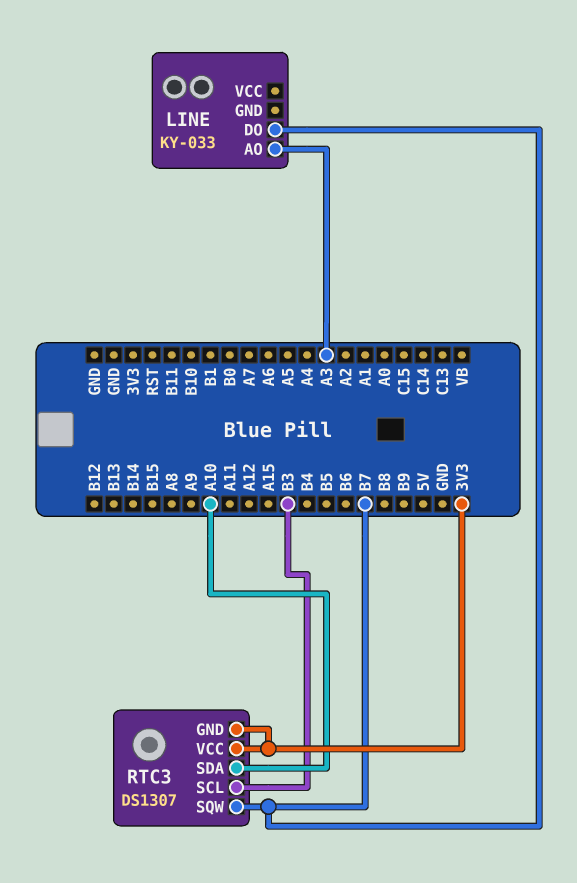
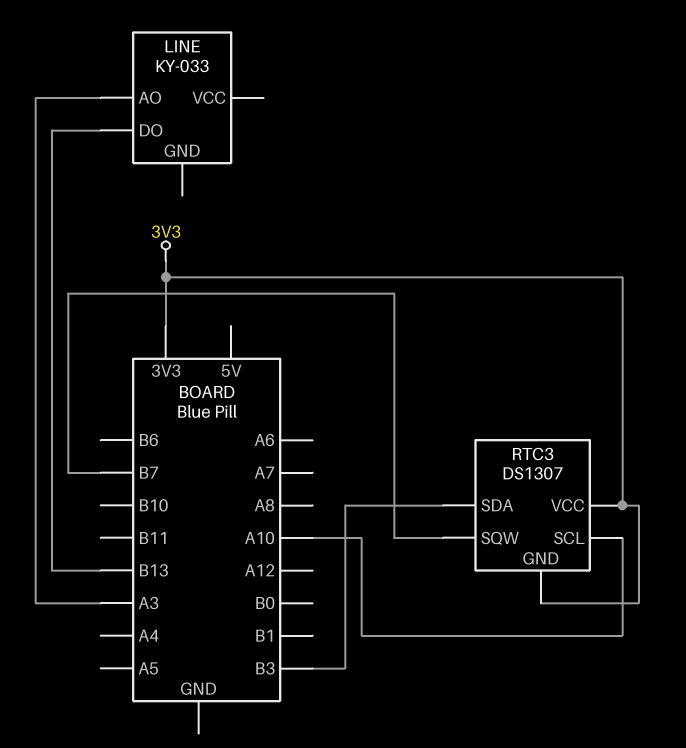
LINE pin DO: B7 -> B13
RTC3 pin SCL: B3 -> A10
RTC3 pin SDA: A10 -> B3

